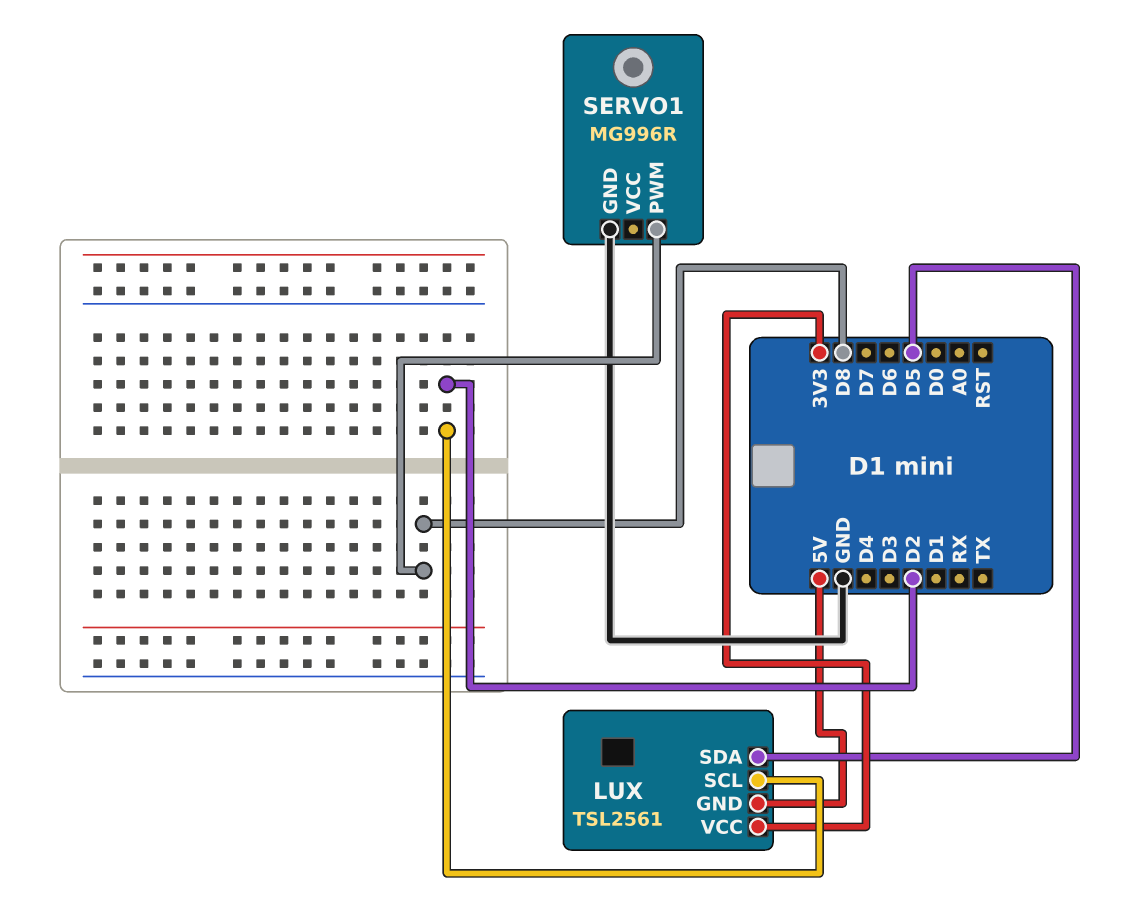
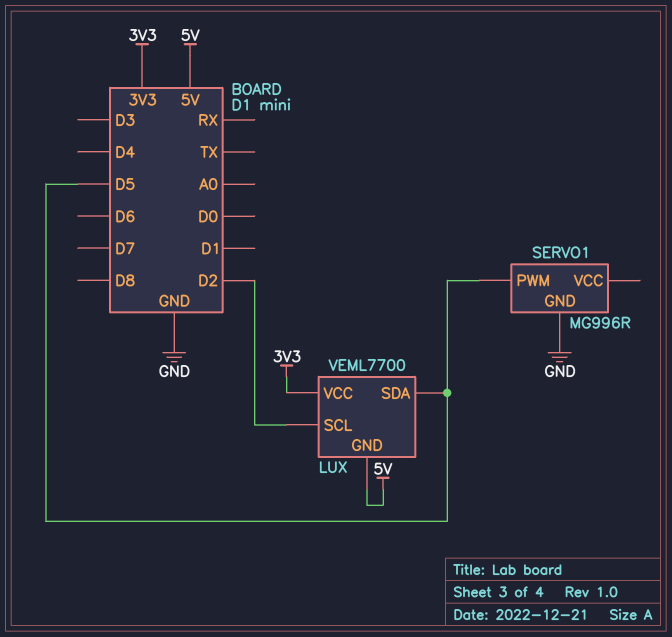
LUX: TSL2561 -> VEML7700
SERVO1 pin PWM: D8 -> D5

